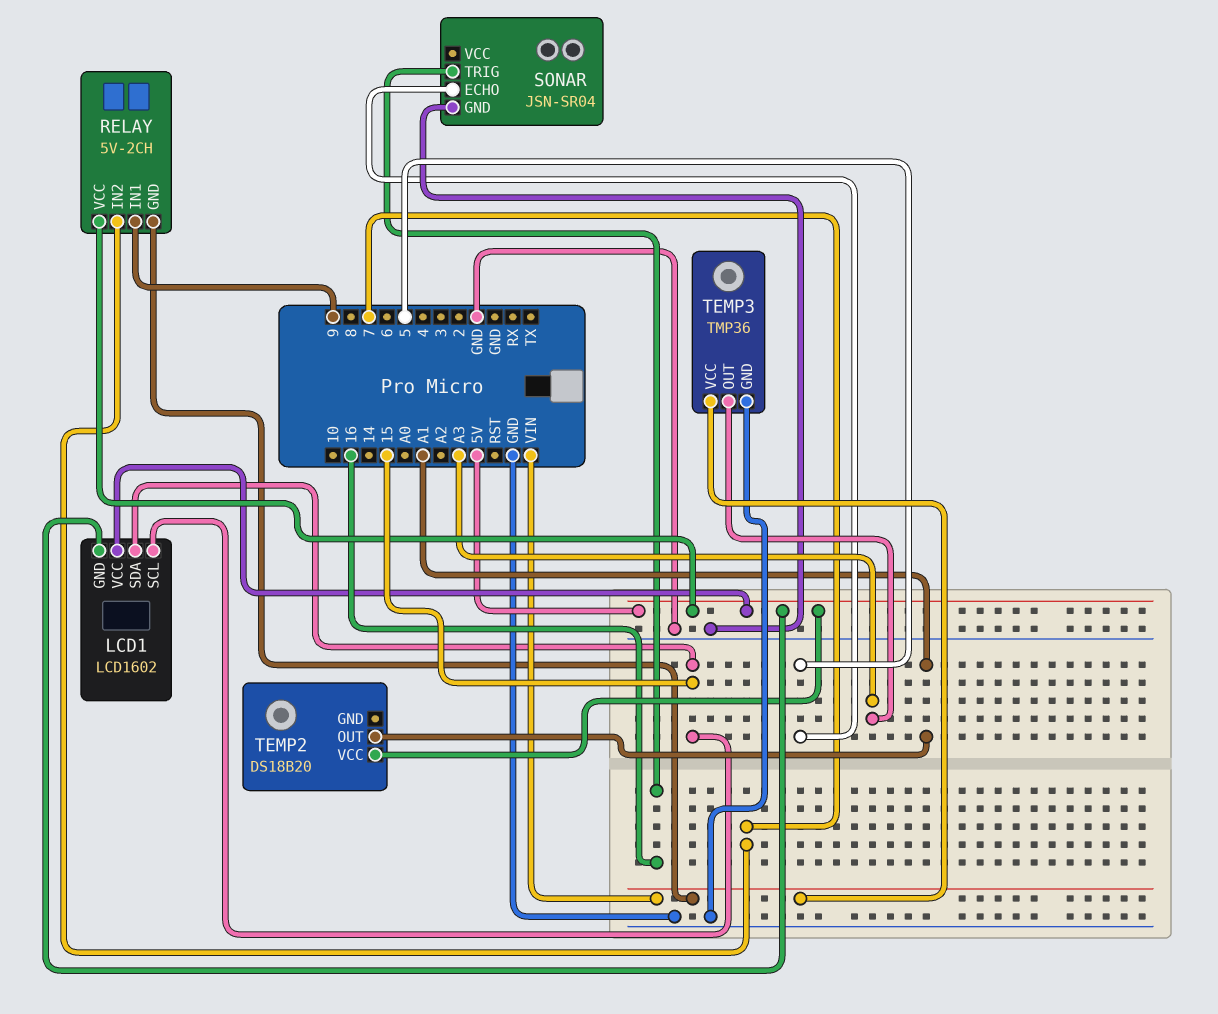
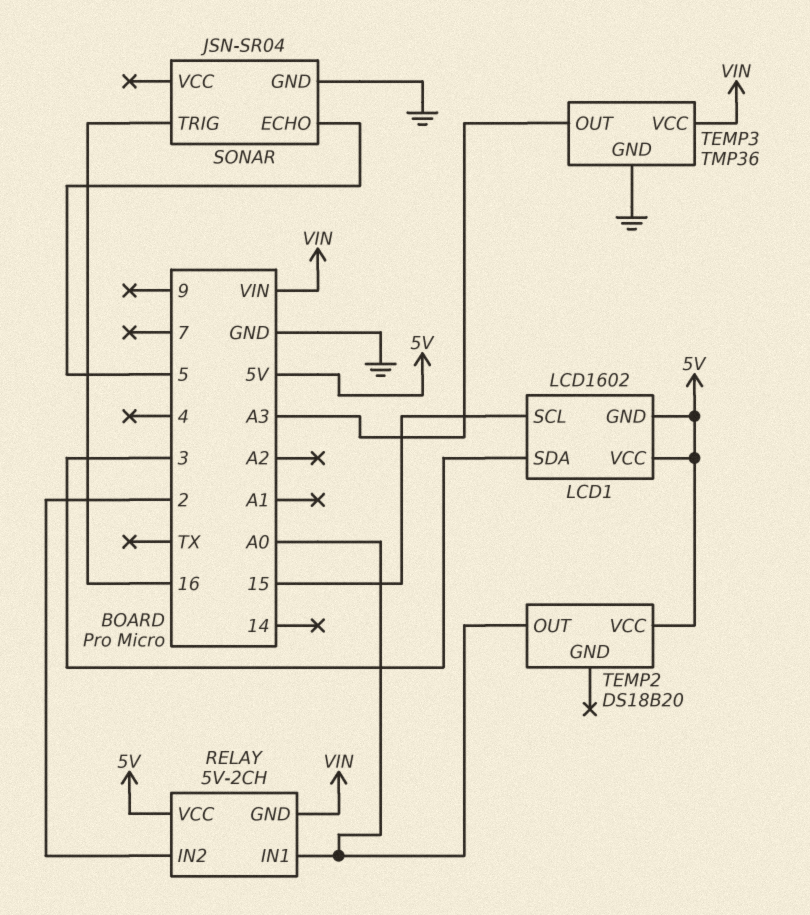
LCD1 pin SDA: 15 -> 3
RELAY pin IN1: 9 -> A0
RELAY pin IN2: 7 -> 2
TEMP2 pin OUT: A1 -> A0

